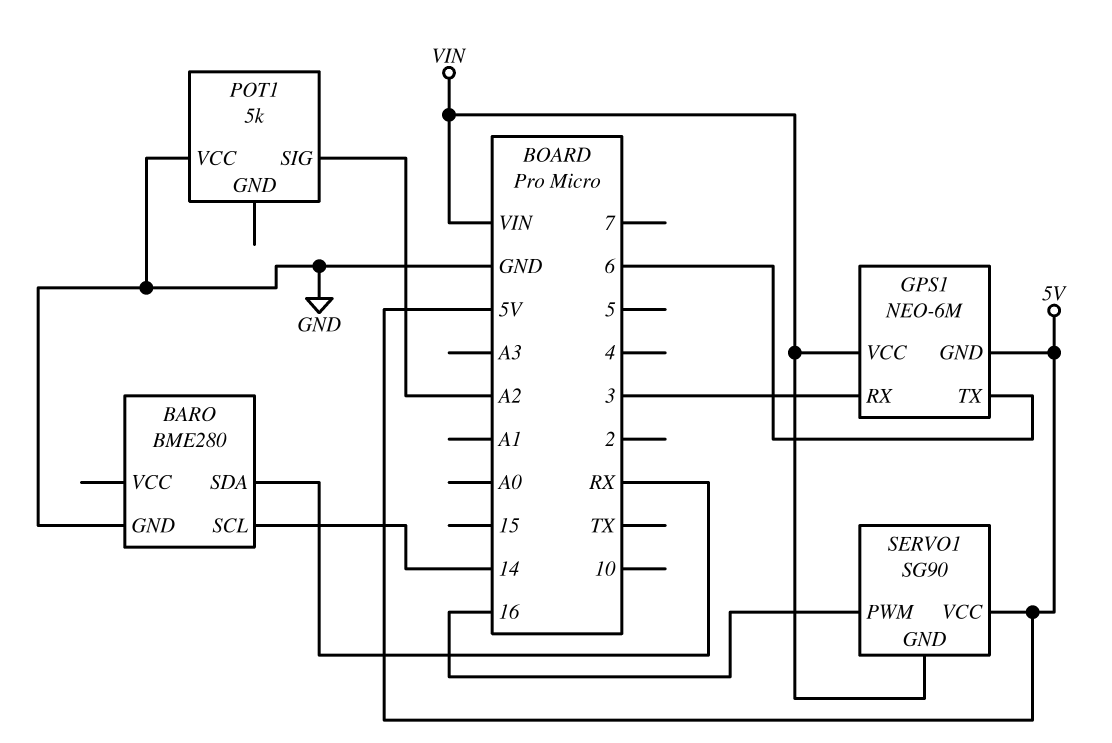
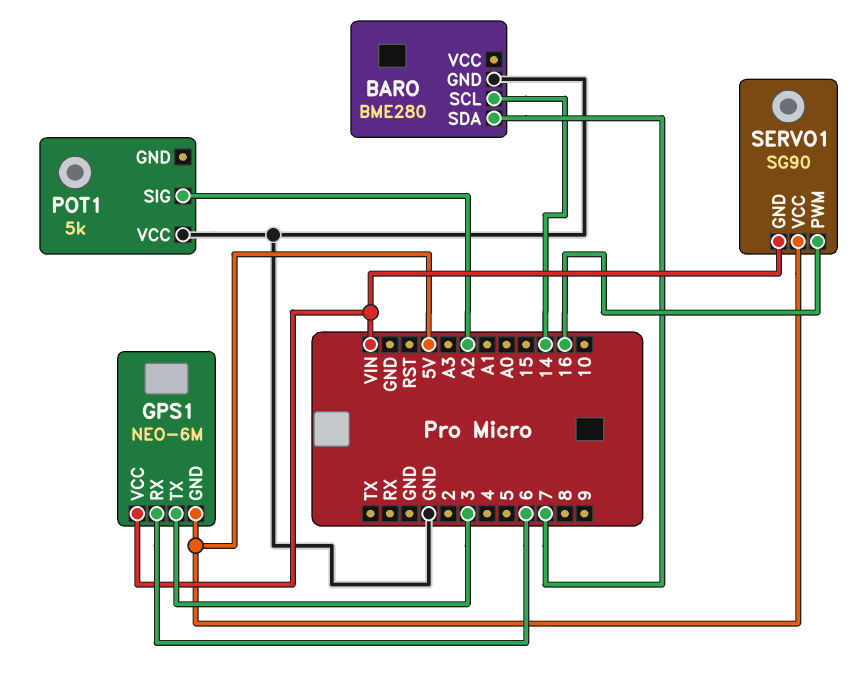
BARO pin SDA: RX -> 7
GPS1 pin RX: 3 -> 6
GPS1 pin TX: 6 -> 3

